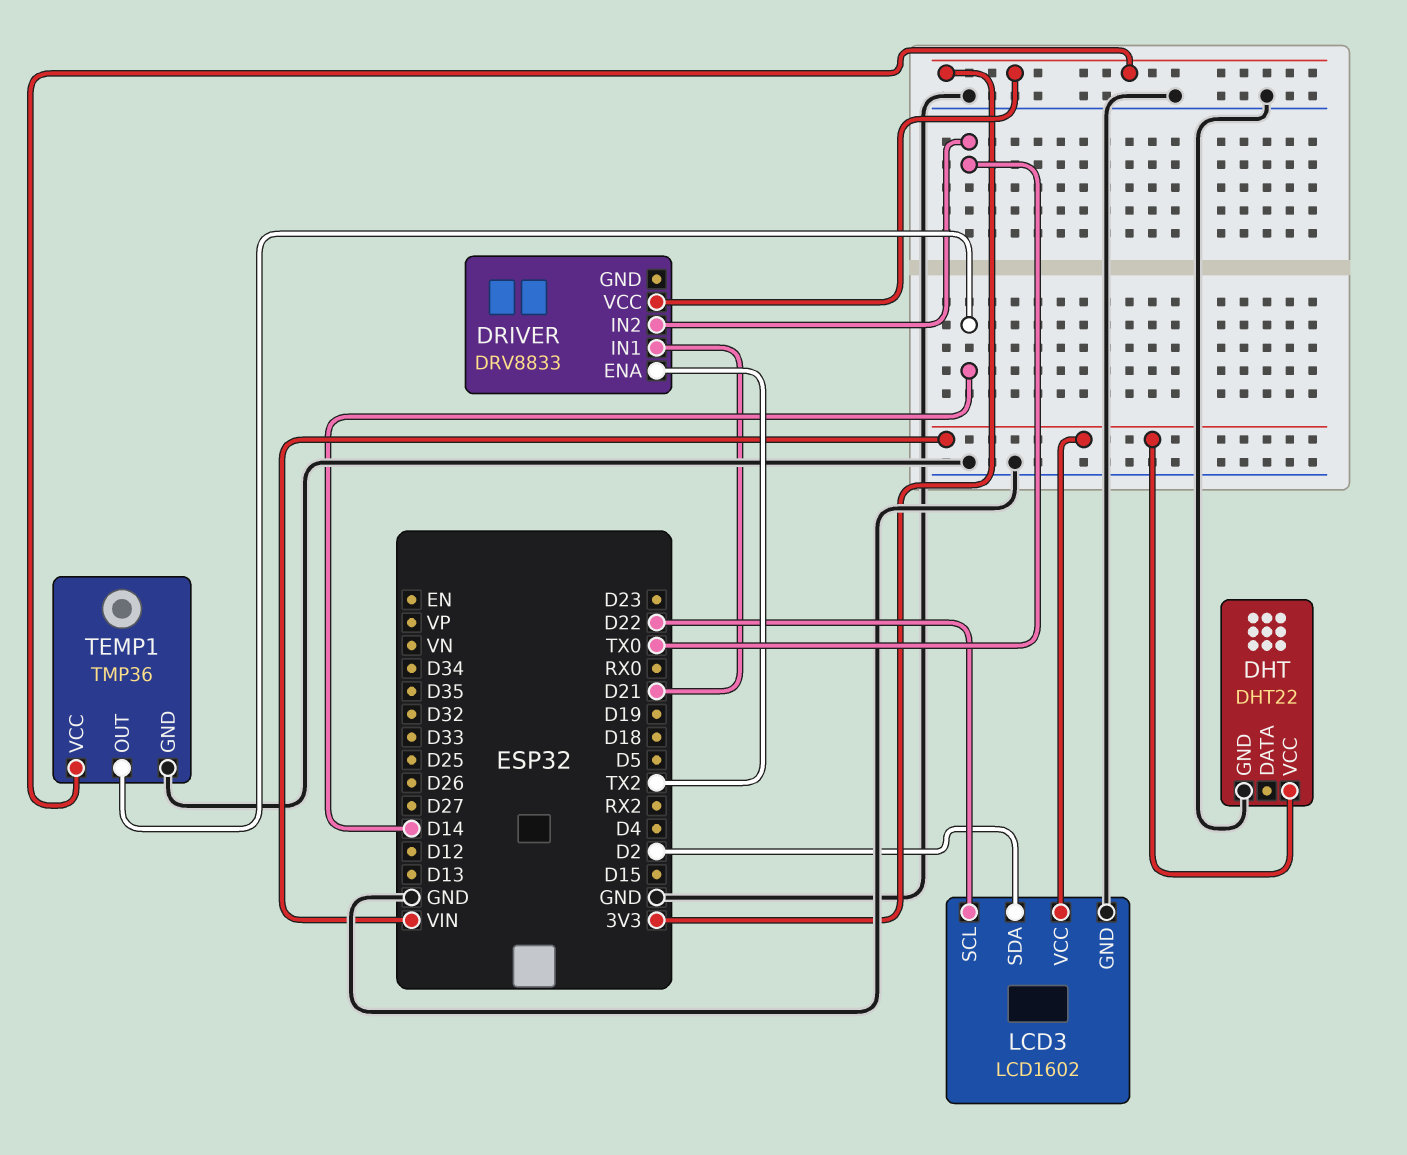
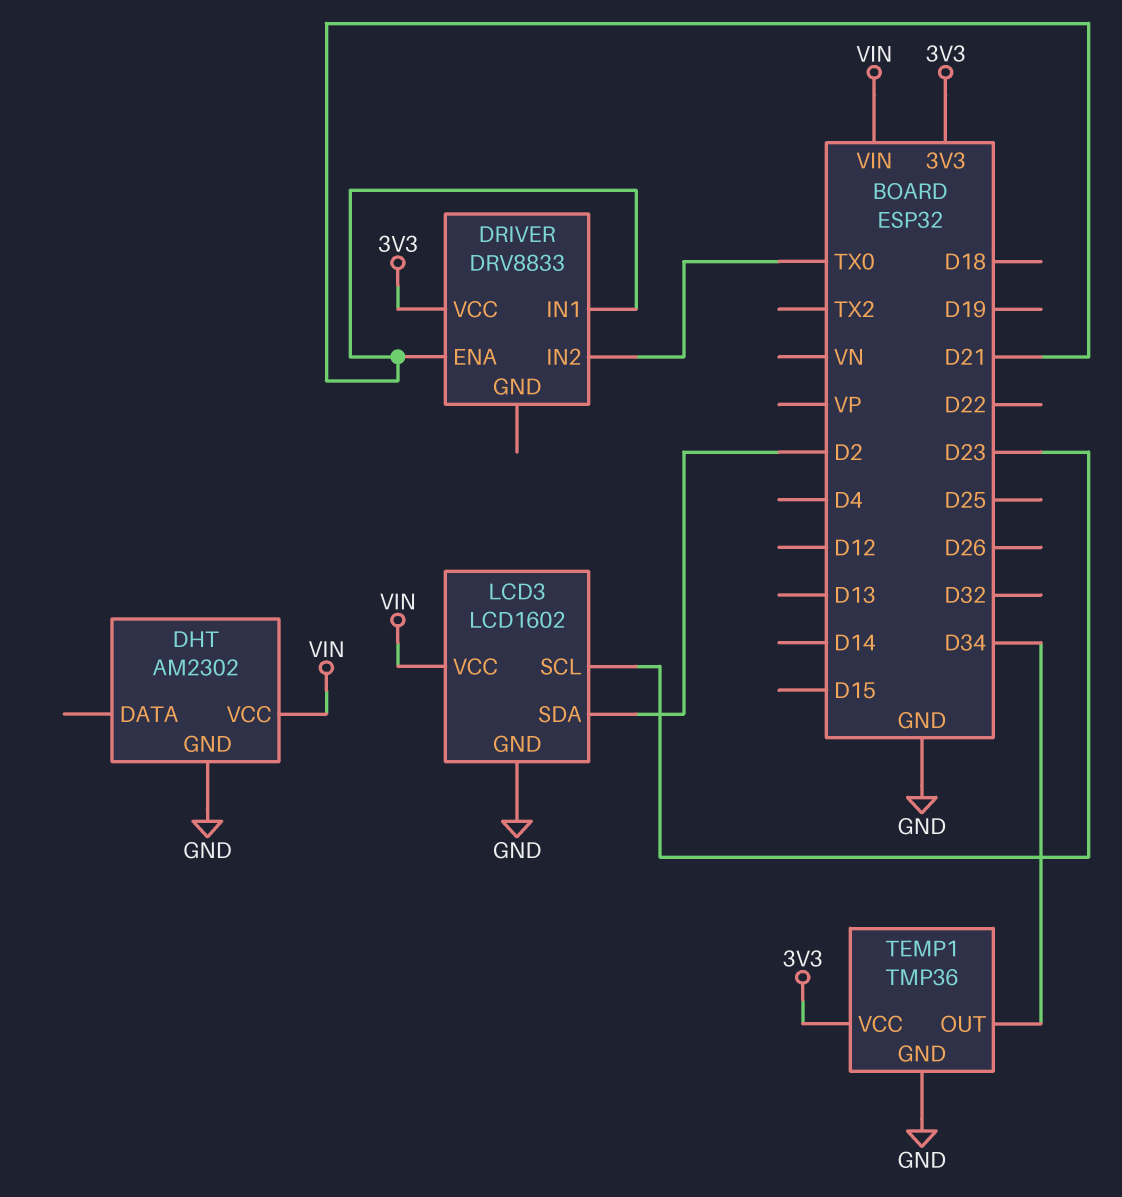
DHT: DHT22 -> AM2302
DRIVER pin ENA: TX2 -> D21
LCD3 pin SCL: D22 -> D23
TEMP1 pin OUT: D14 -> D34

